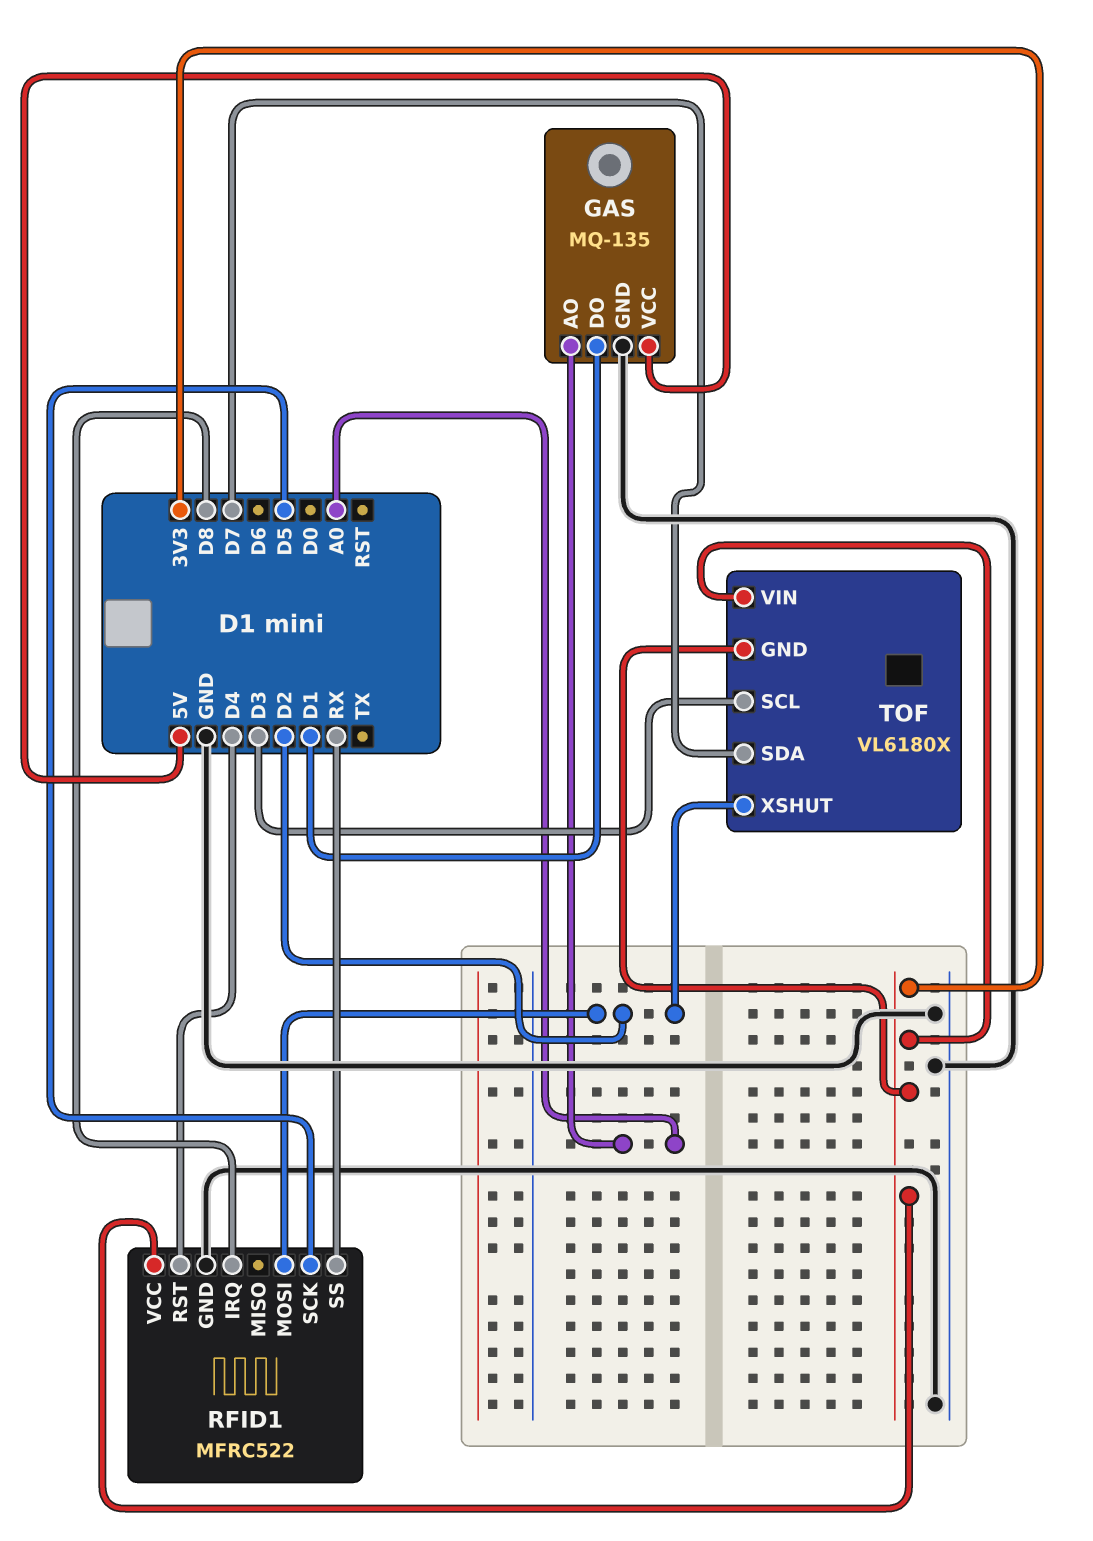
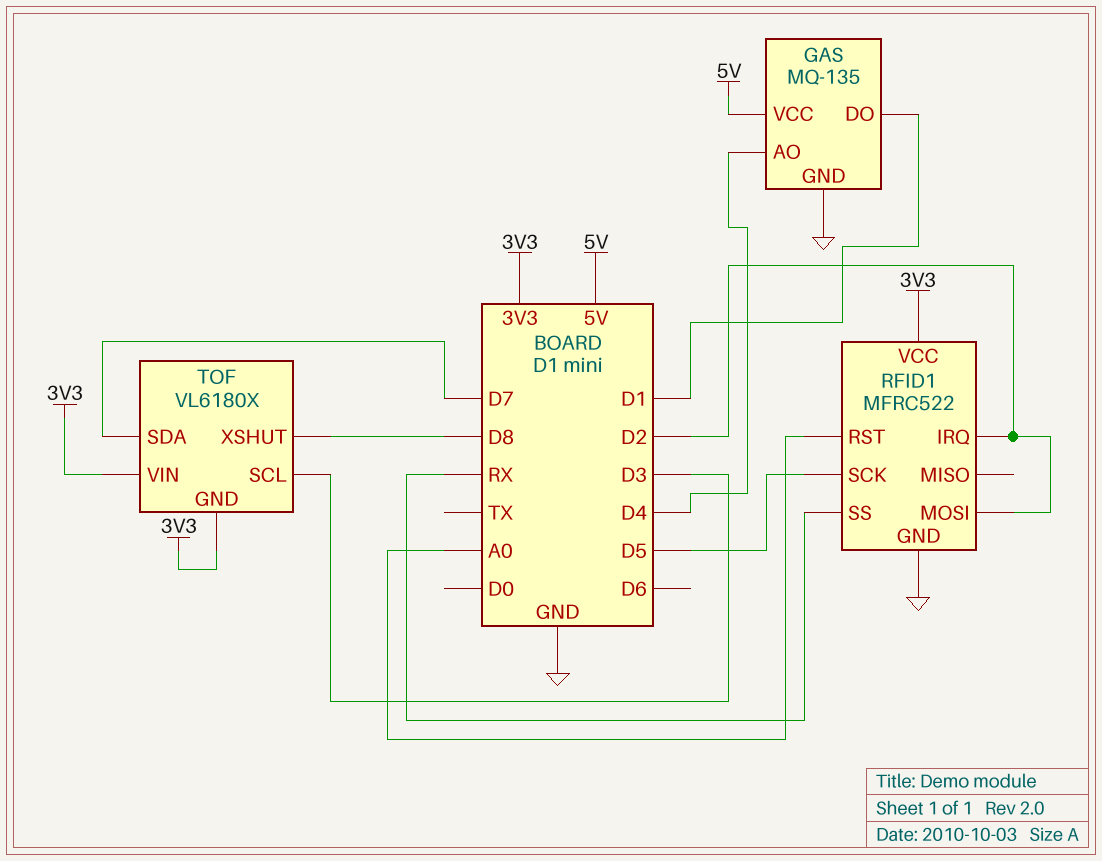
GAS pin AO: A0 -> D4
RFID1 pin IRQ: D8 -> D2
RFID1 pin RST: D4 -> A0
TOF pin XSHUT: D2 -> D8

